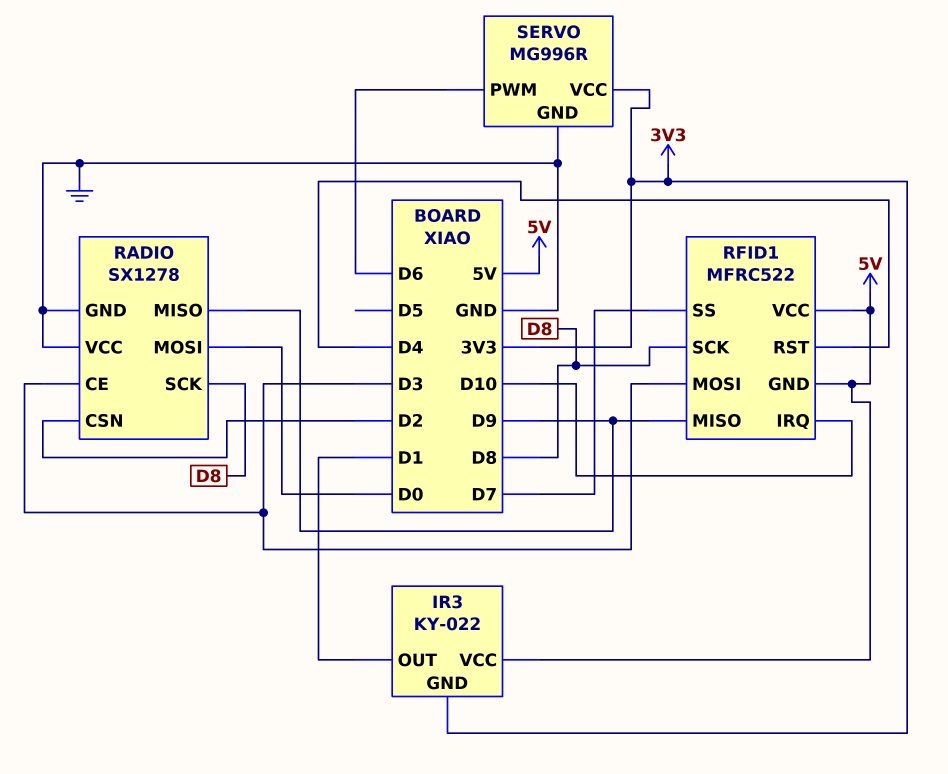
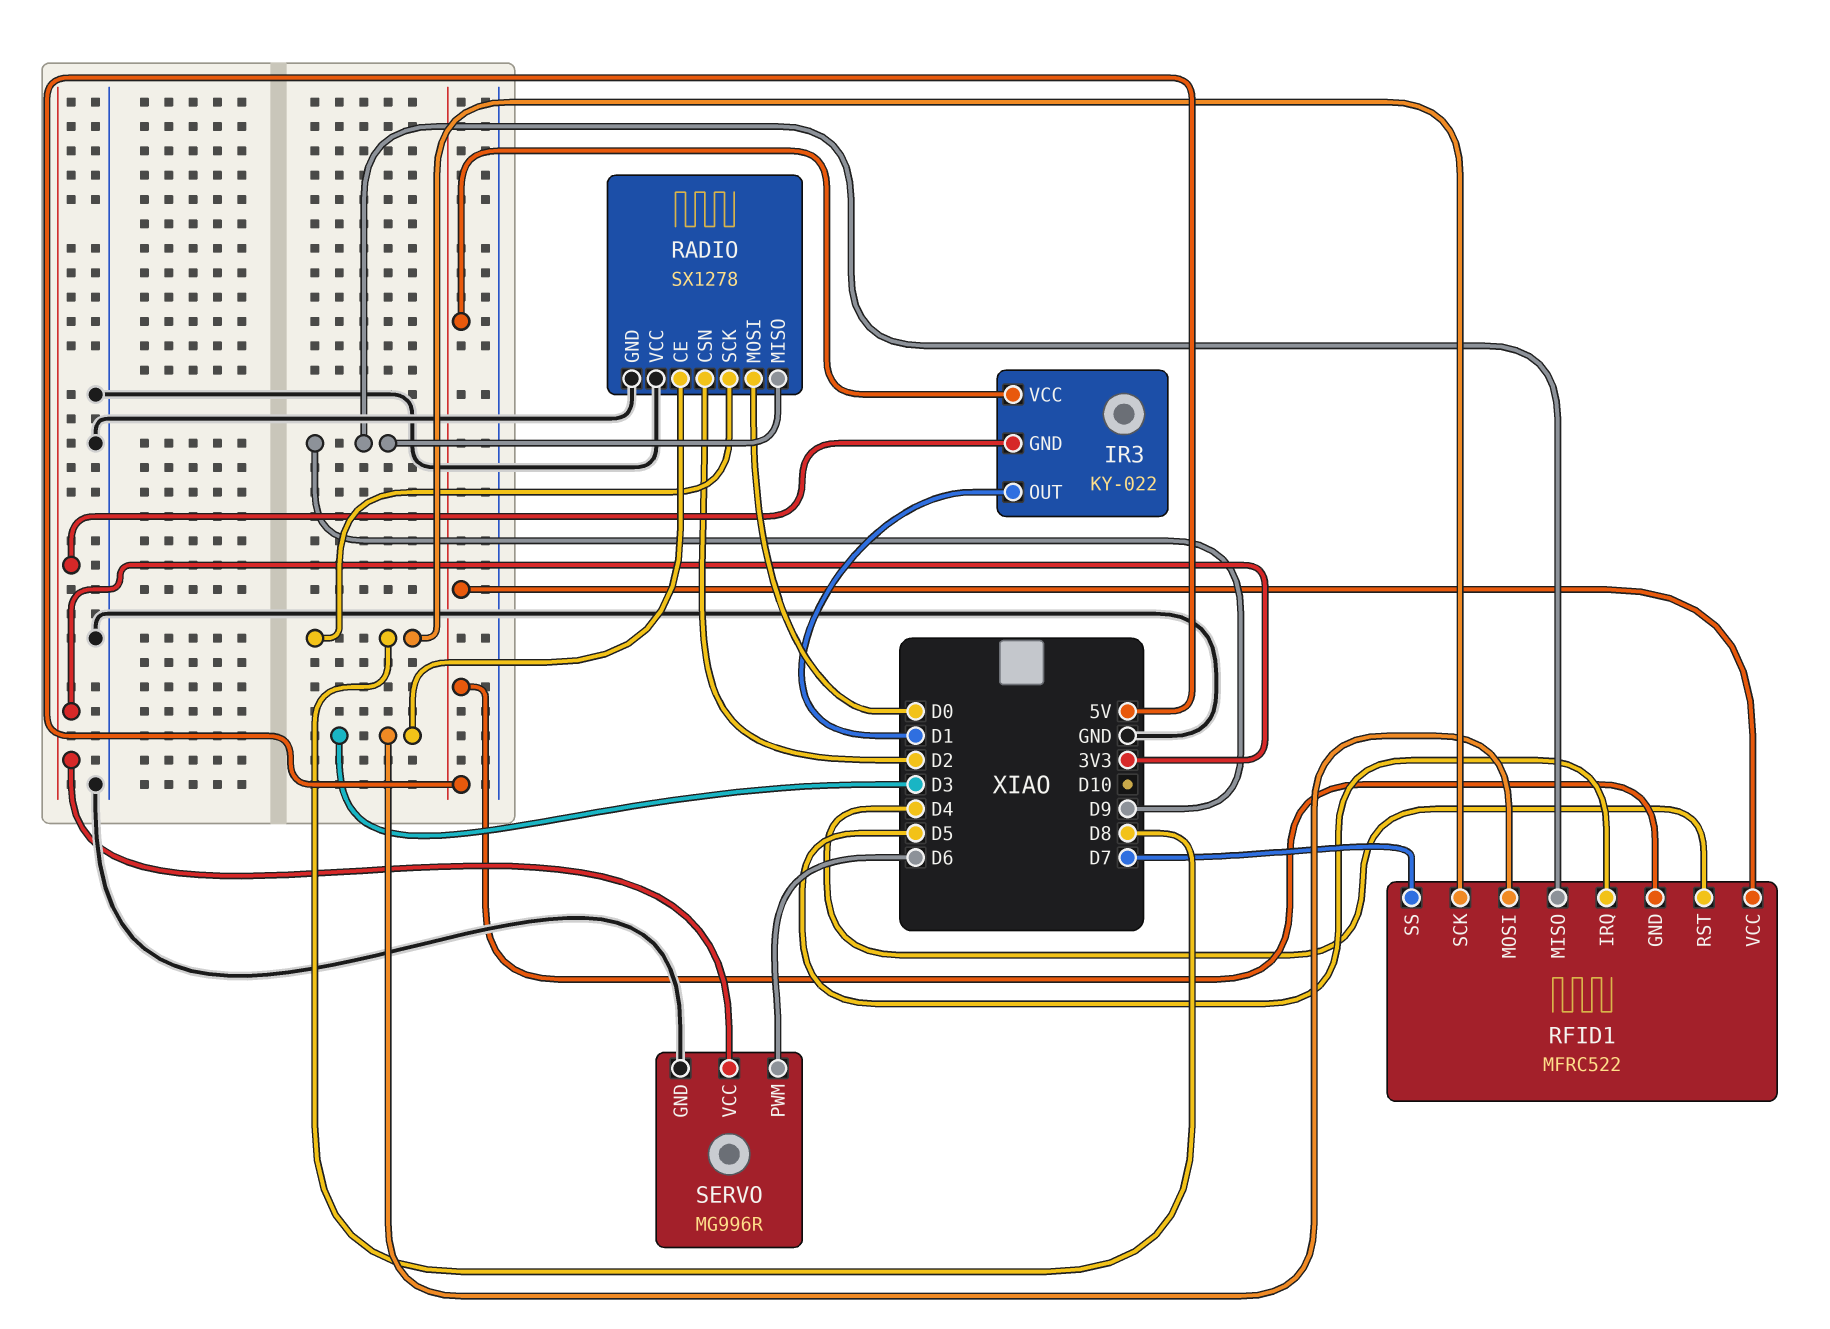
RFID1 pin IRQ: D10 -> D5

